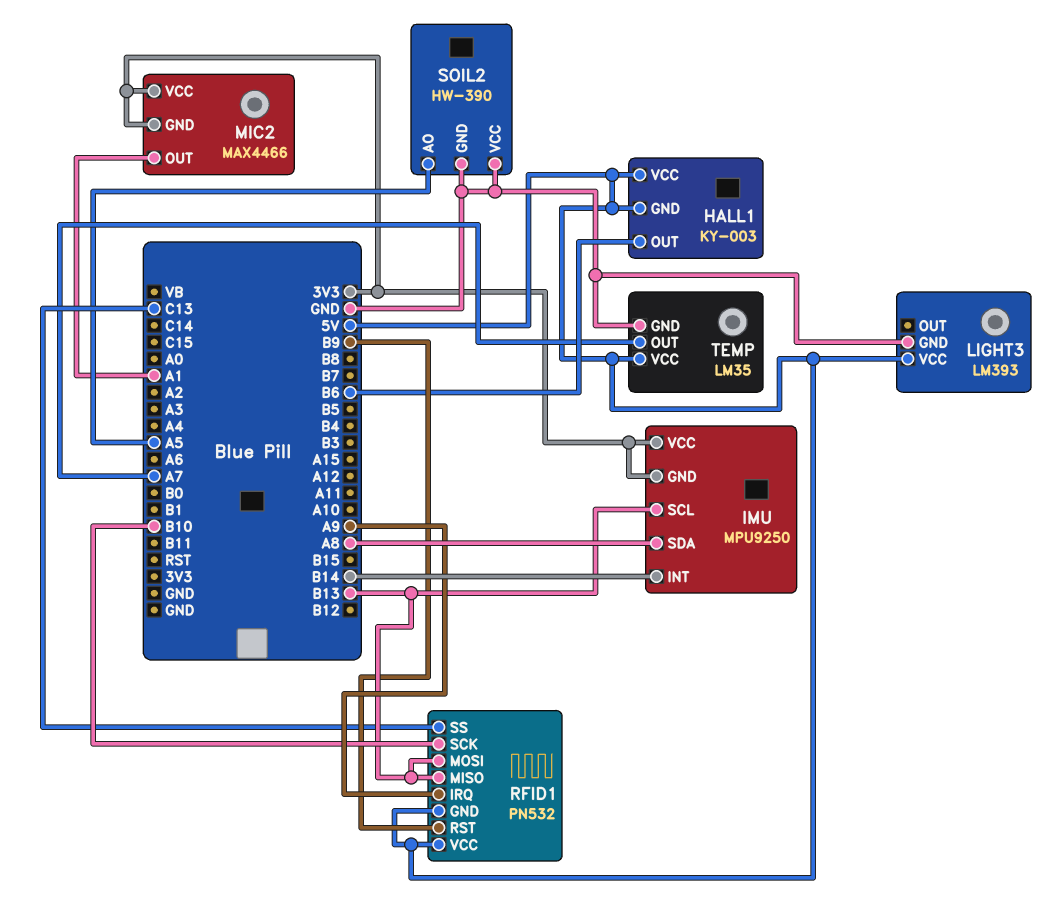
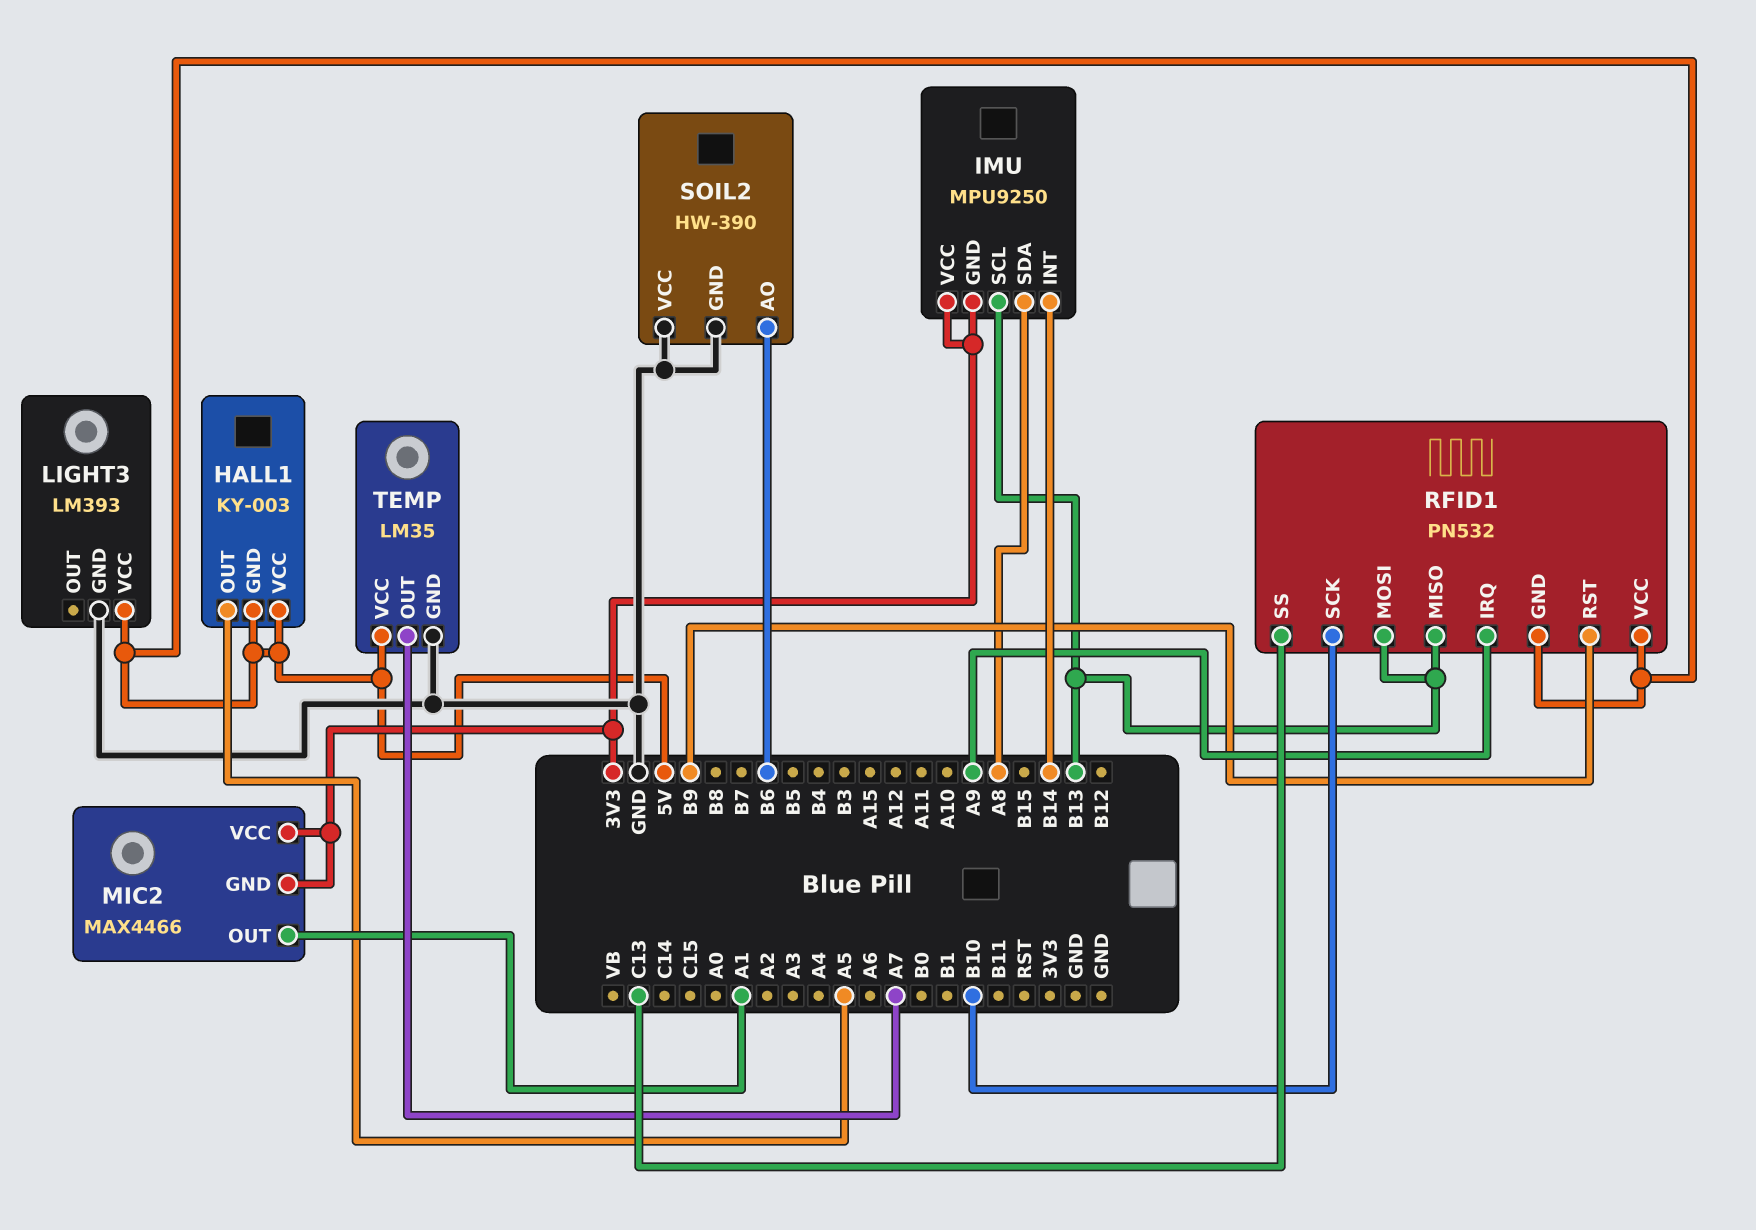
HALL1 pin OUT: B6 -> A5
SOIL2 pin AO: A5 -> B6

